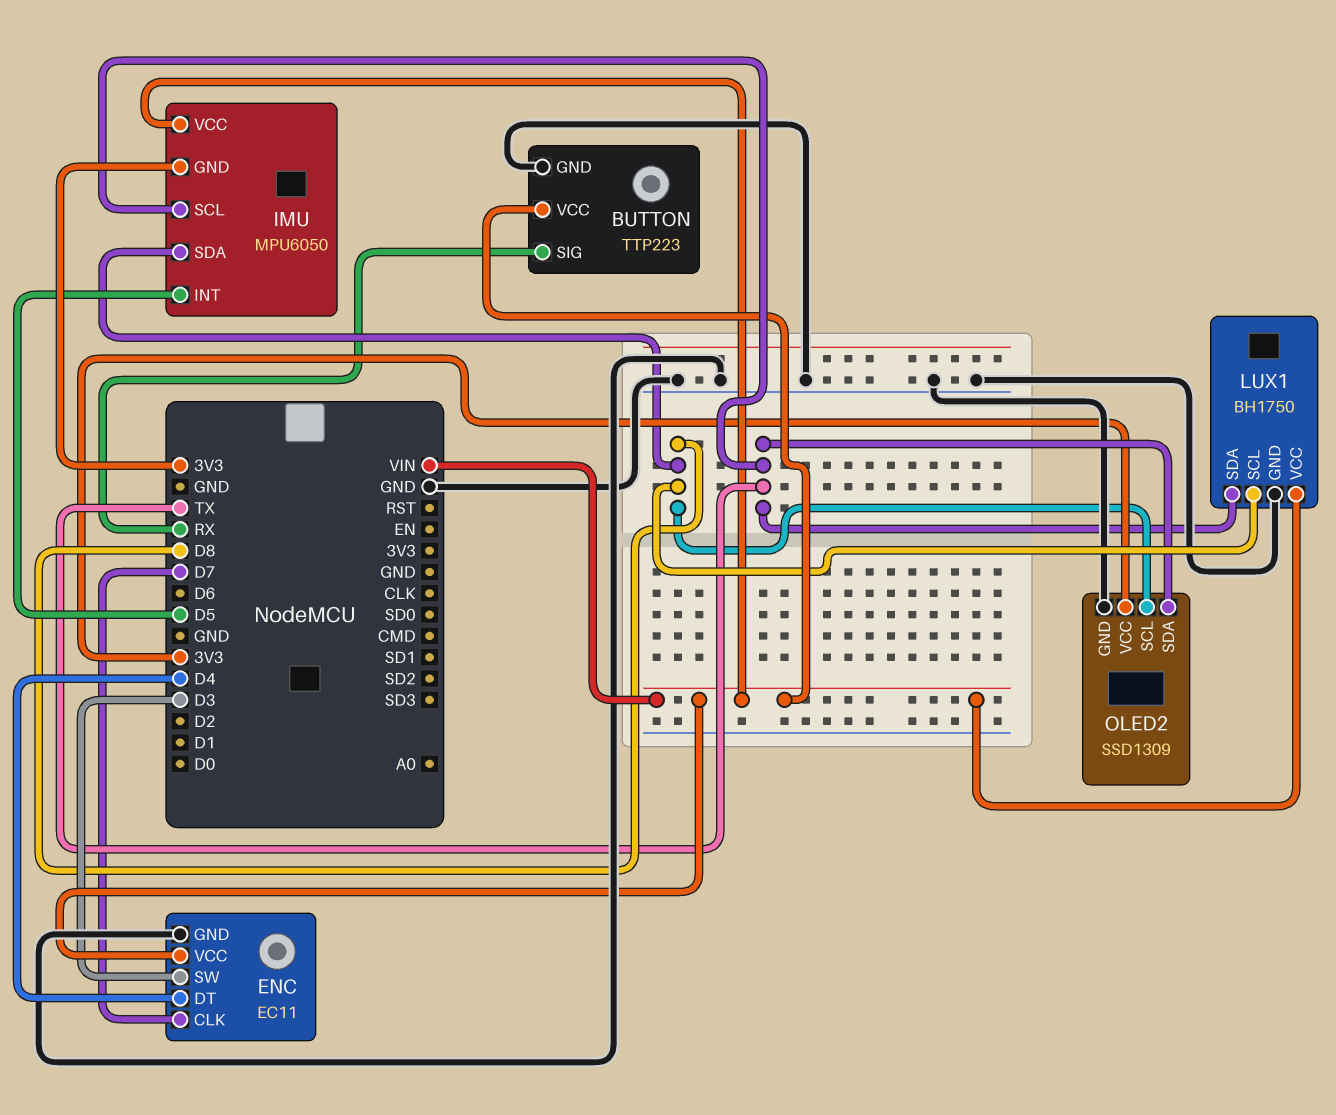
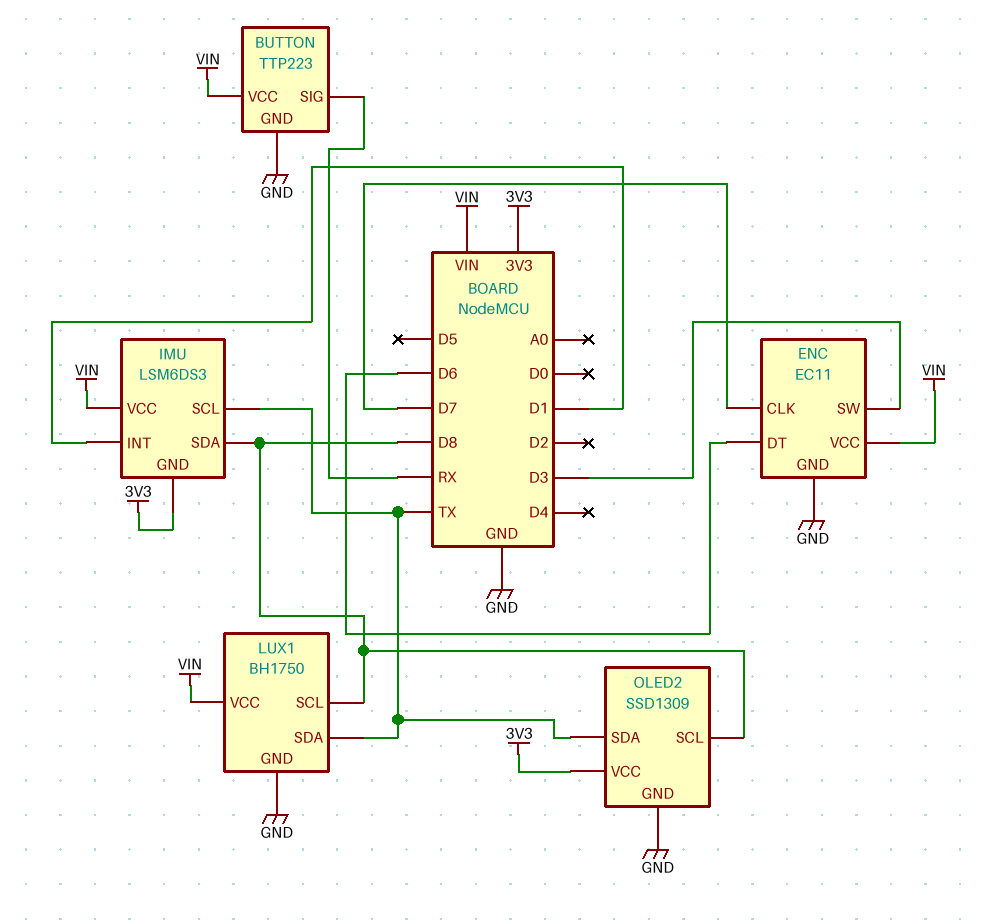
ENC pin DT: D4 -> D6
IMU: MPU6050 -> LSM6DS3
IMU pin INT: D5 -> D1

